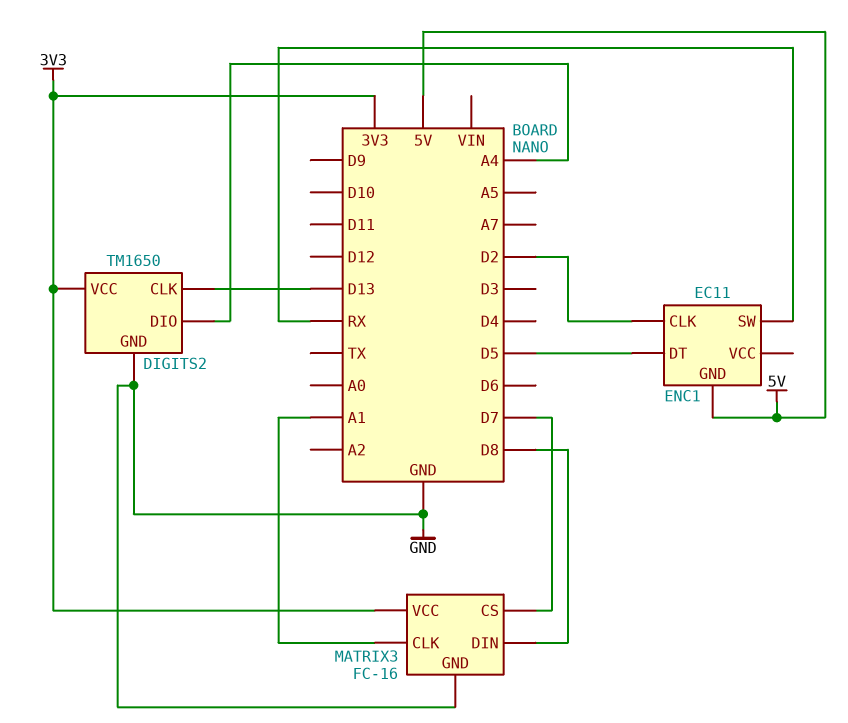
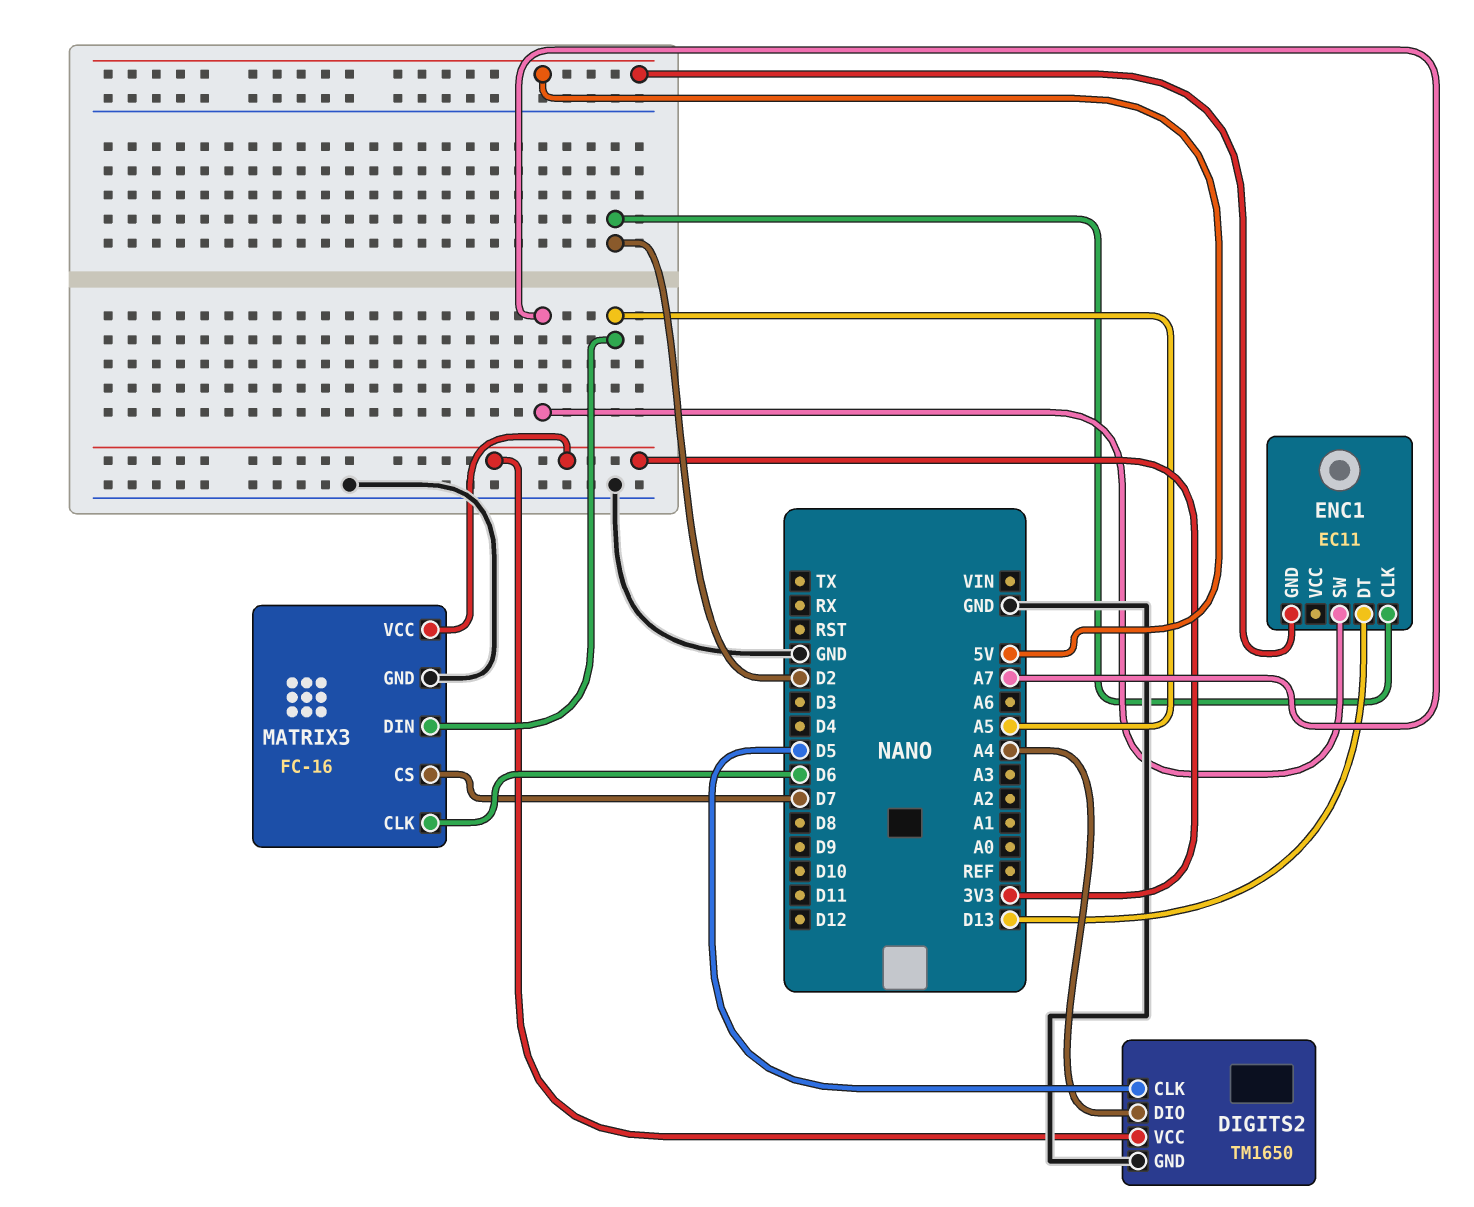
DIGITS2 pin CLK: D13 -> D5
ENC1 pin DT: D5 -> D13
ENC1 pin SW: RX -> A7
MATRIX3 pin CLK: A1 -> D6
MATRIX3 pin DIN: D8 -> A5

